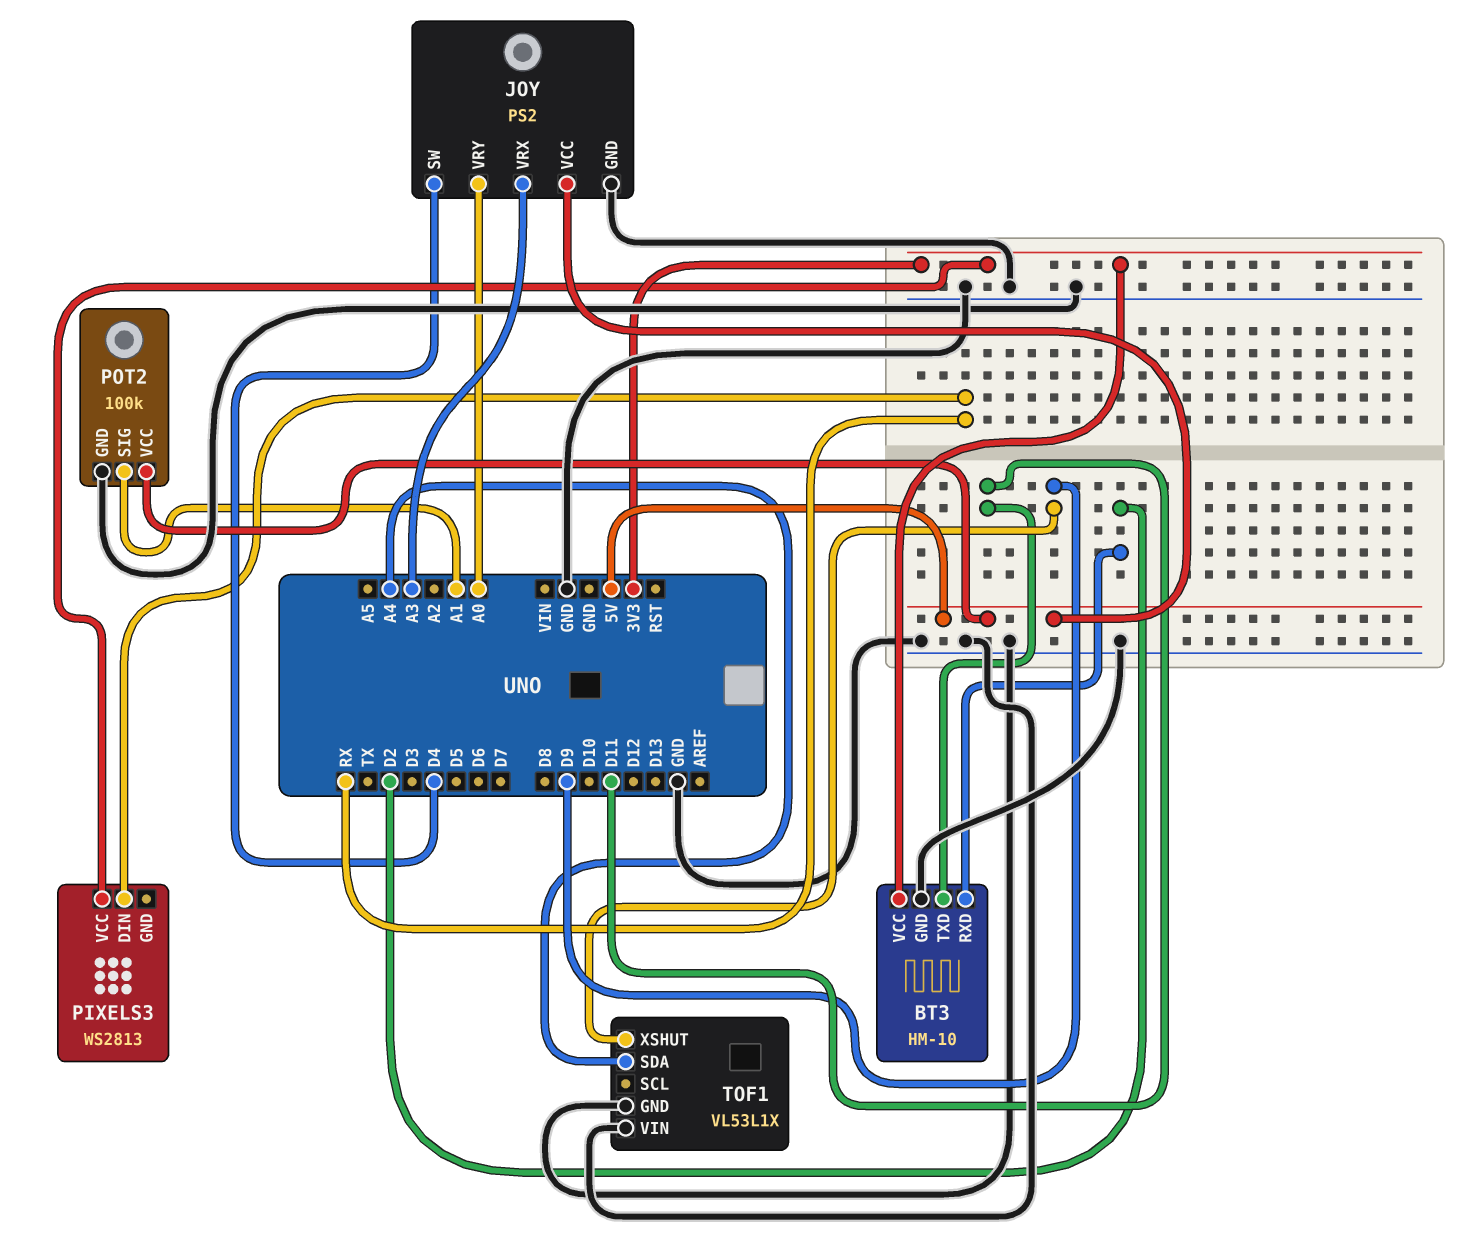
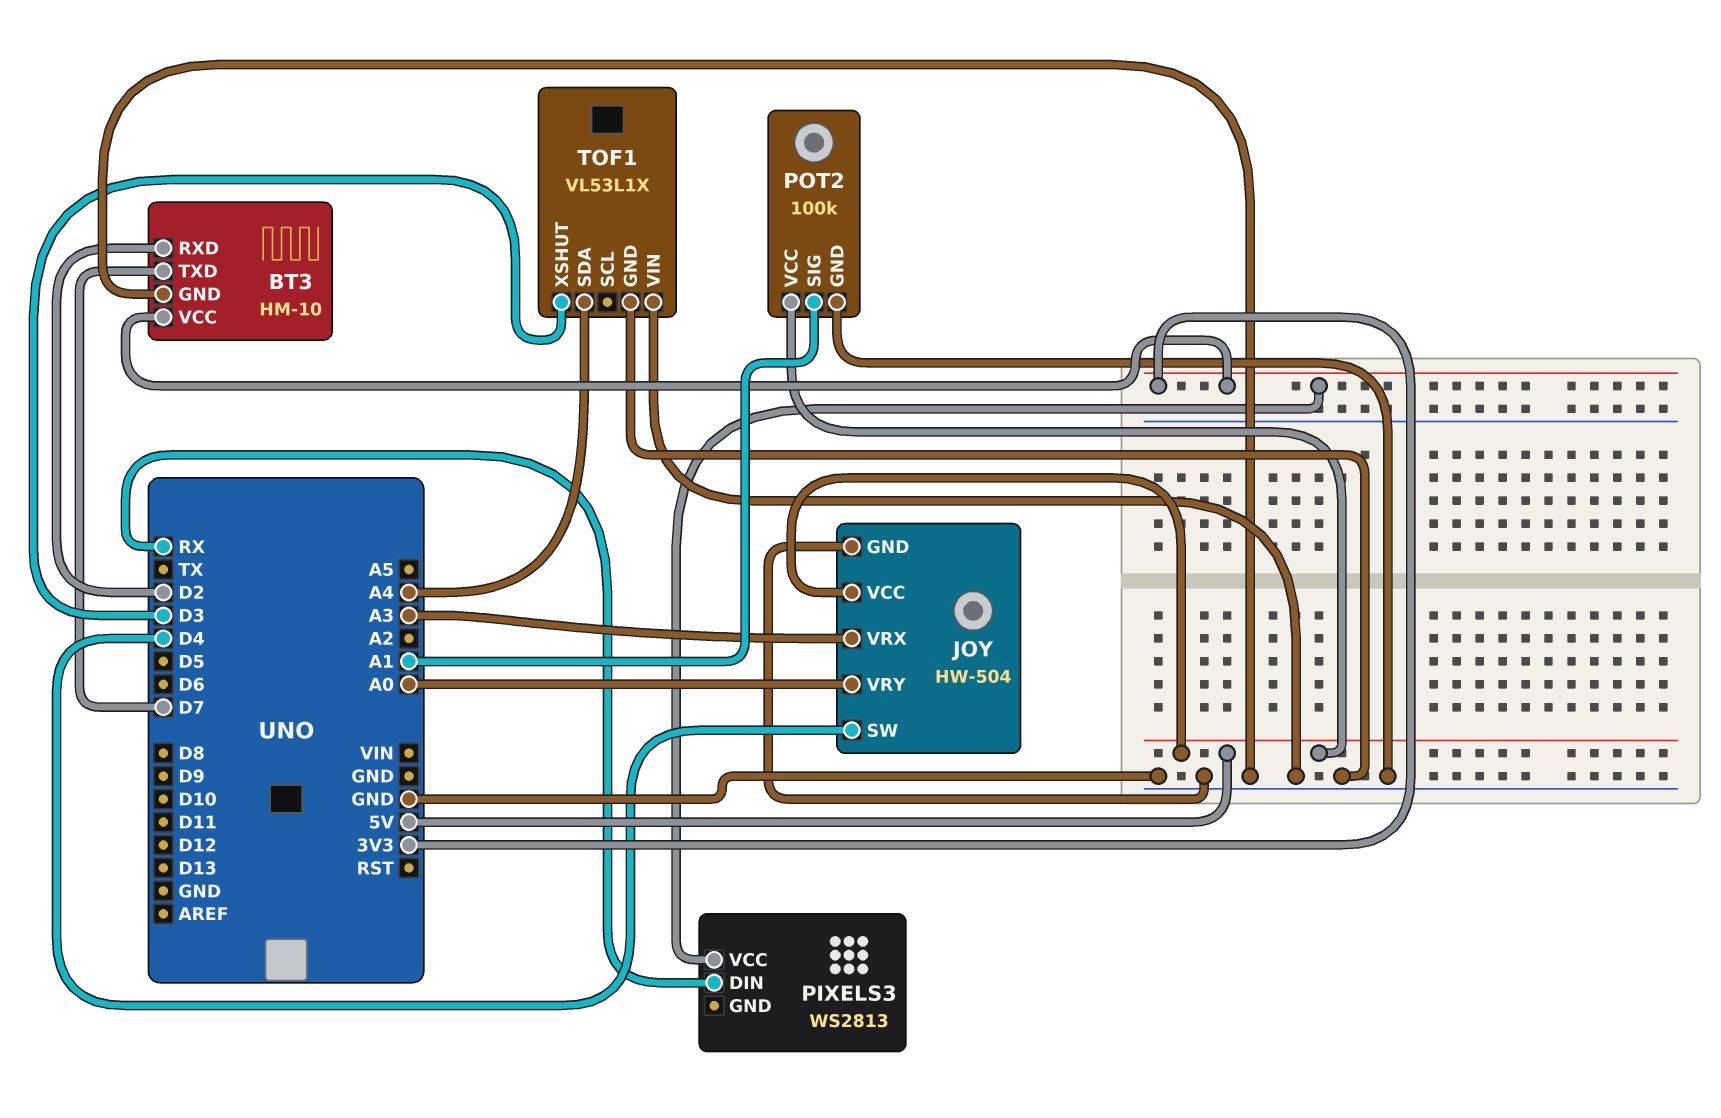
BT3 pin TXD: D11 -> D7
JOY: PS2 -> HW-504
TOF1 pin XSHUT: D9 -> D3

